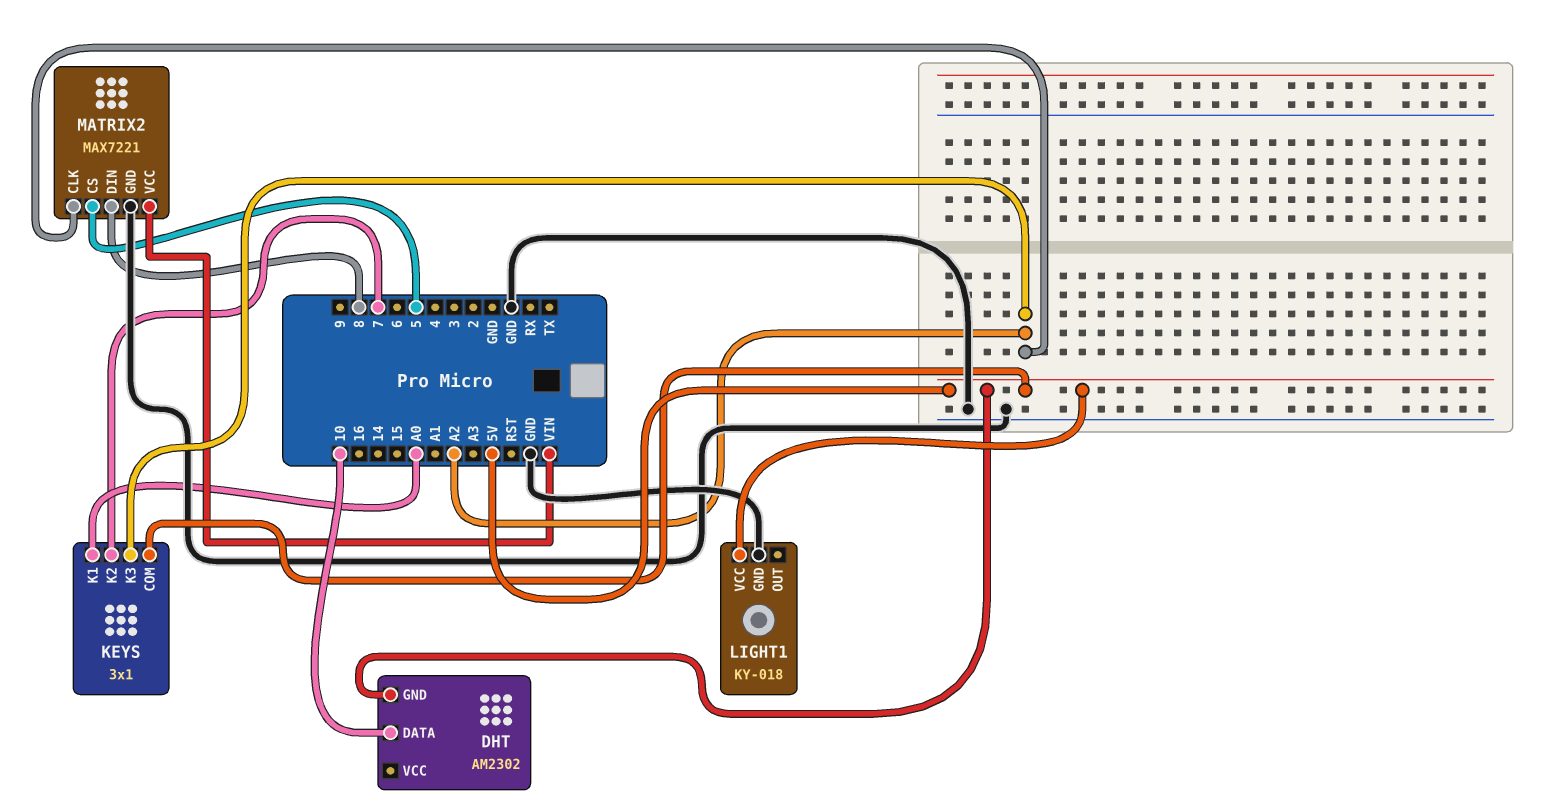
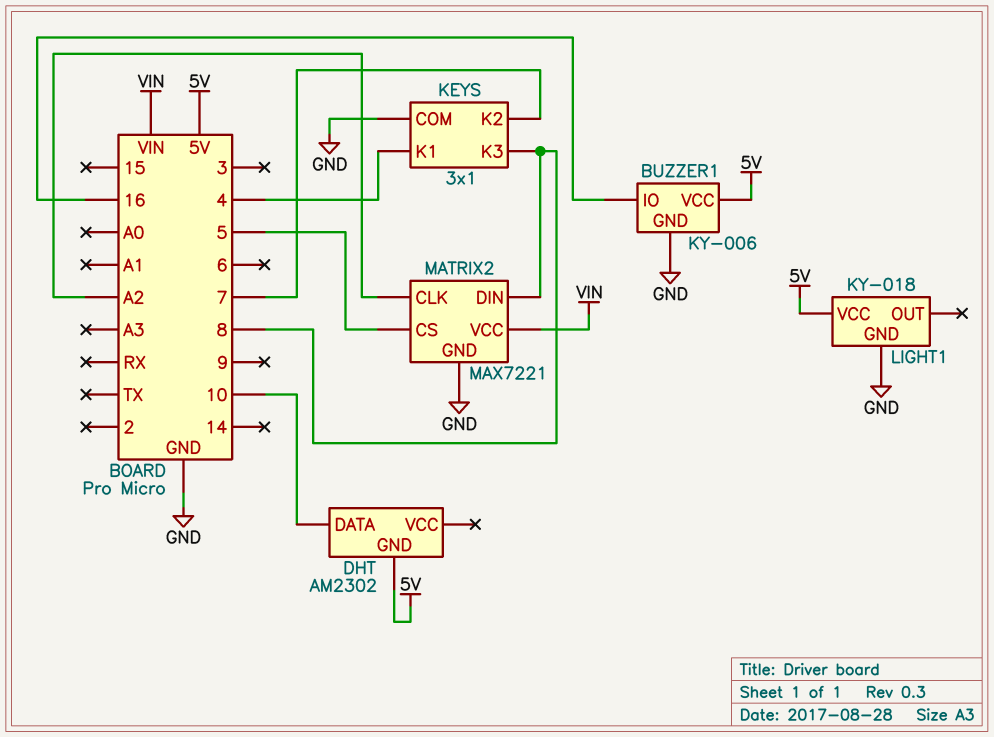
BUZZER1: none -> KY-006
BUZZER1 pin GND: none -> GND
BUZZER1 pin IO: none -> 16
BUZZER1 pin VCC: none -> 5V
KEYS pin COM: 5V -> GND
KEYS pin K1: A0 -> 4
KEYS pin K3: A2 -> 8

